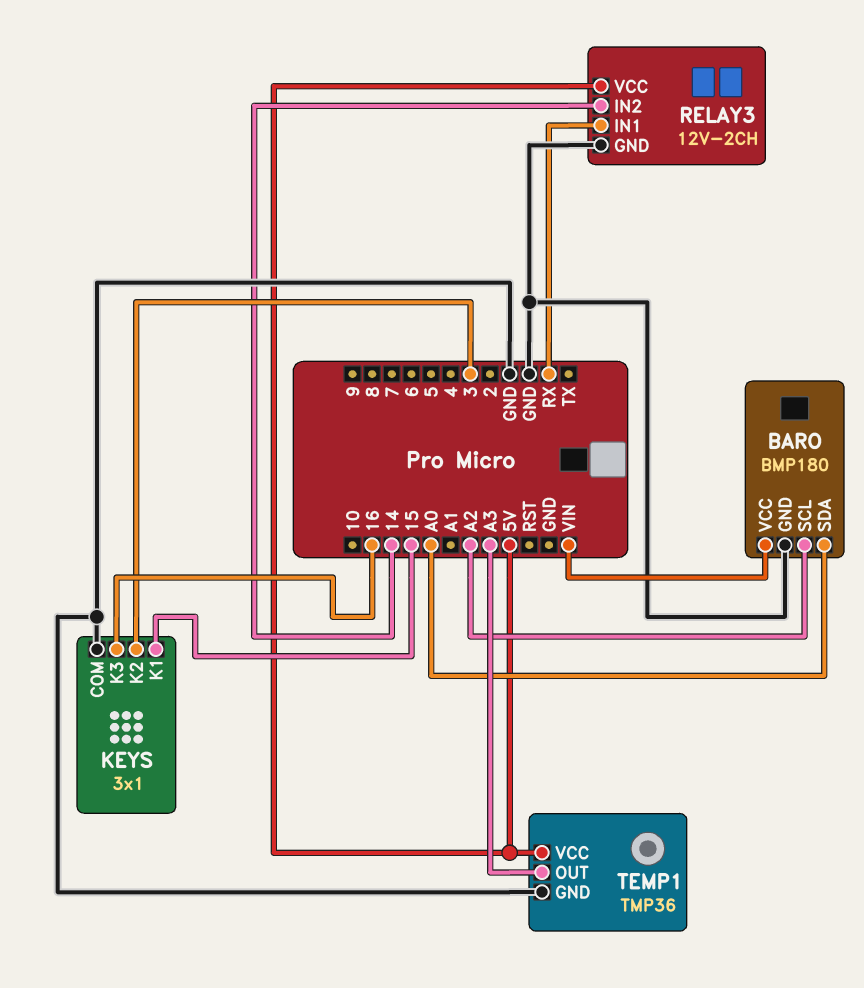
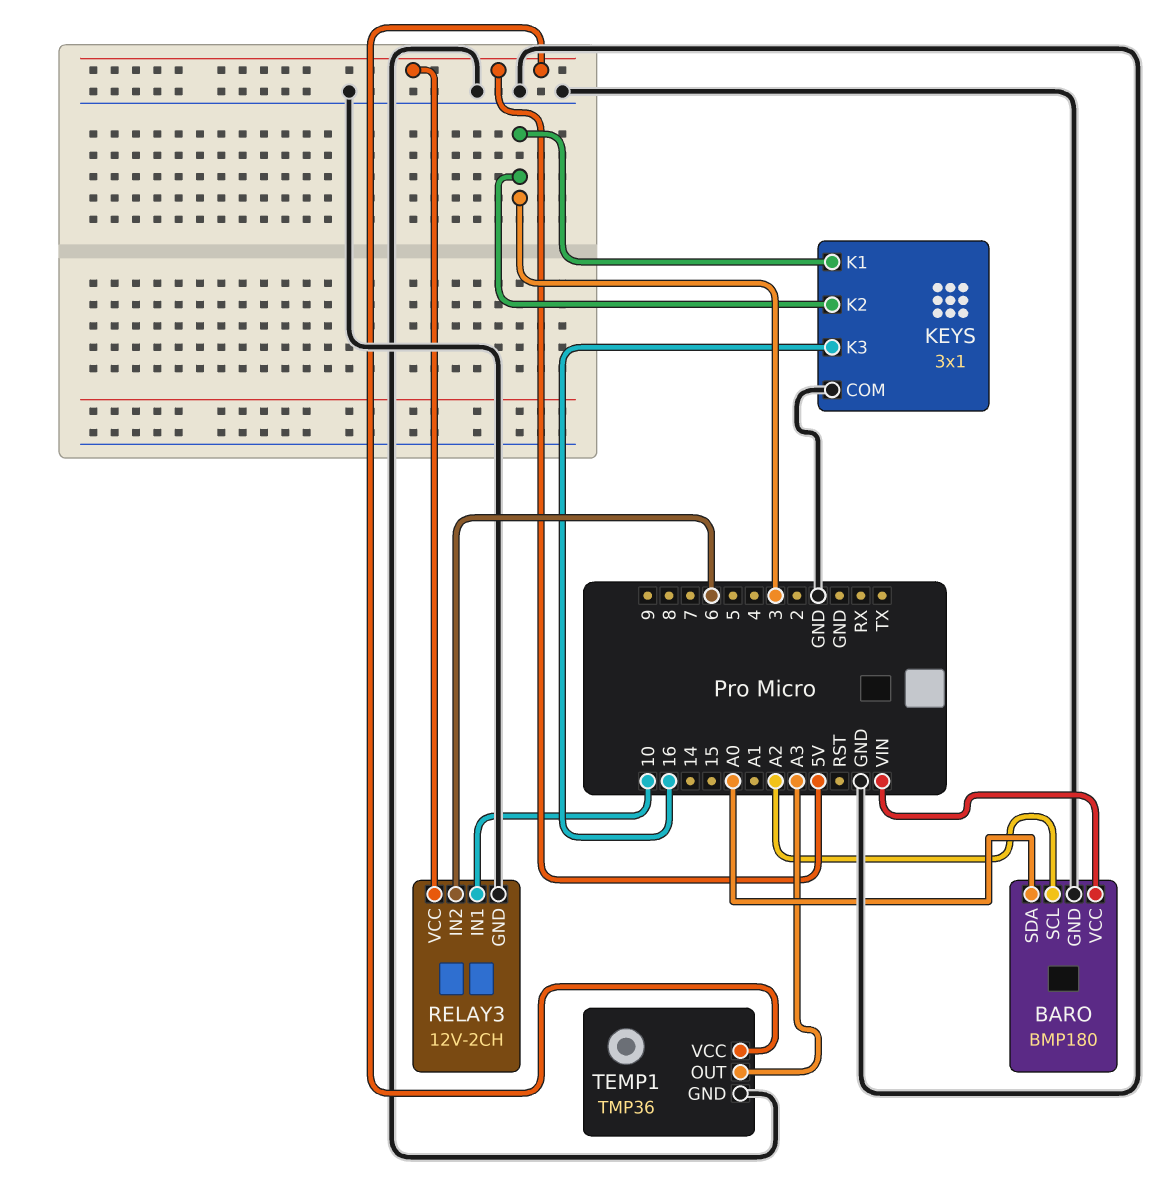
KEYS pin K1: 15 -> 3
RELAY3 pin IN1: RX -> 10
RELAY3 pin IN2: 14 -> 6

